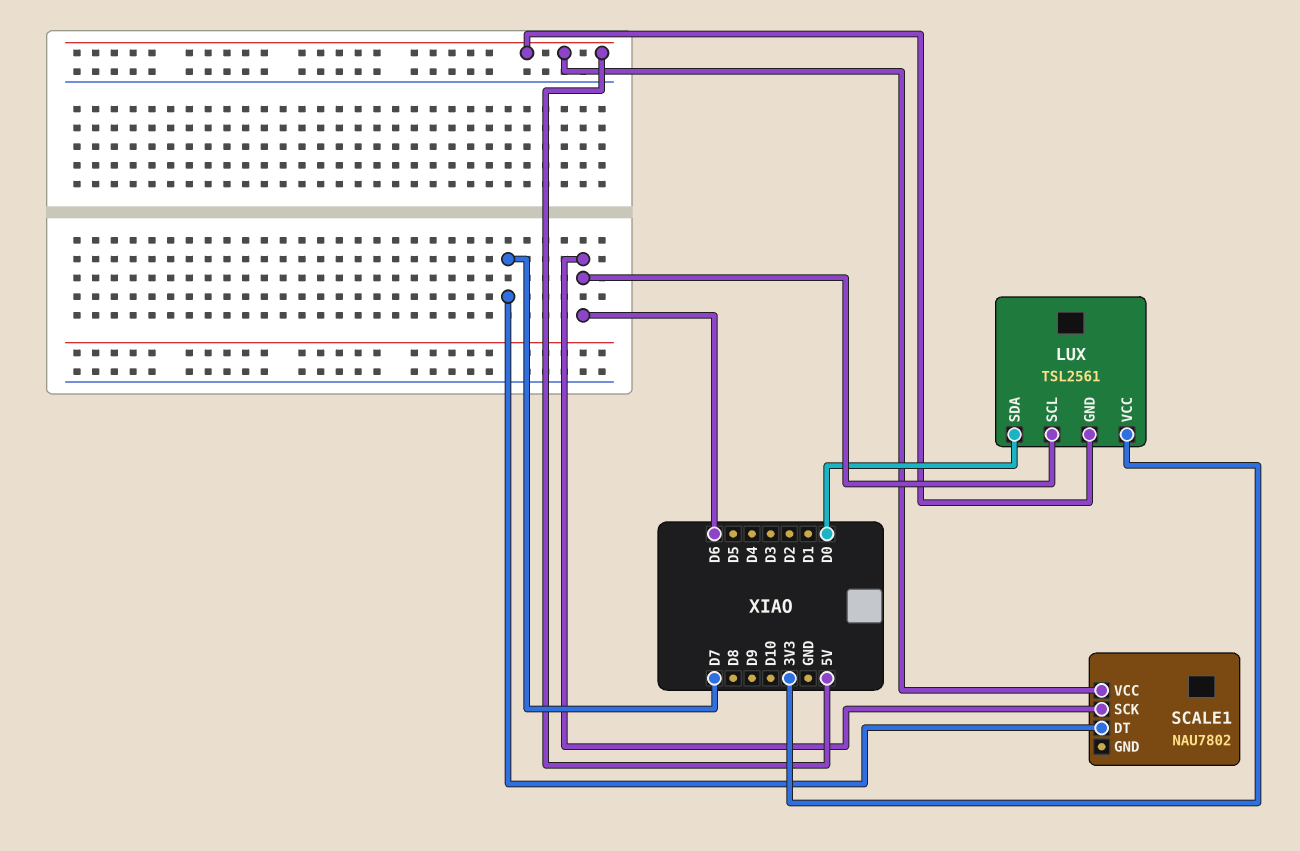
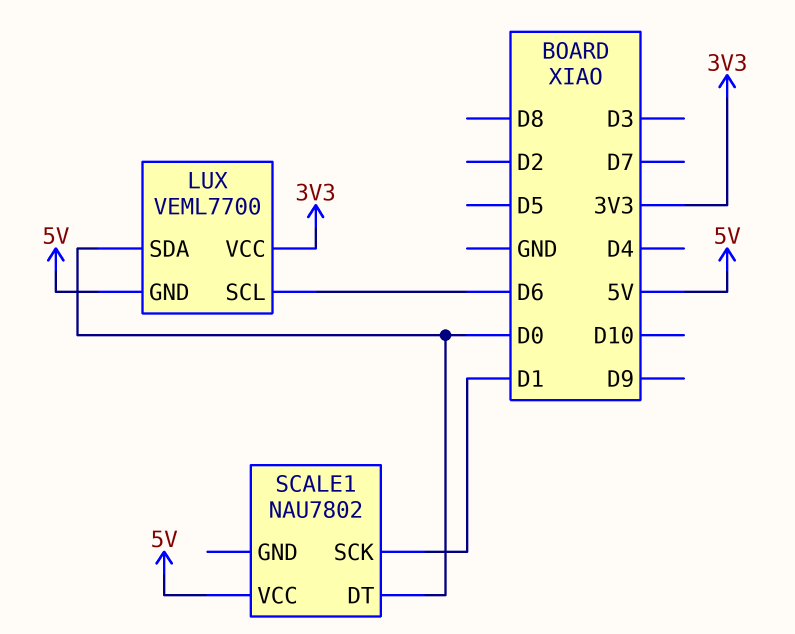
LUX: TSL2561 -> VEML7700
SCALE1 pin DT: D7 -> D0
SCALE1 pin SCK: D6 -> D1

